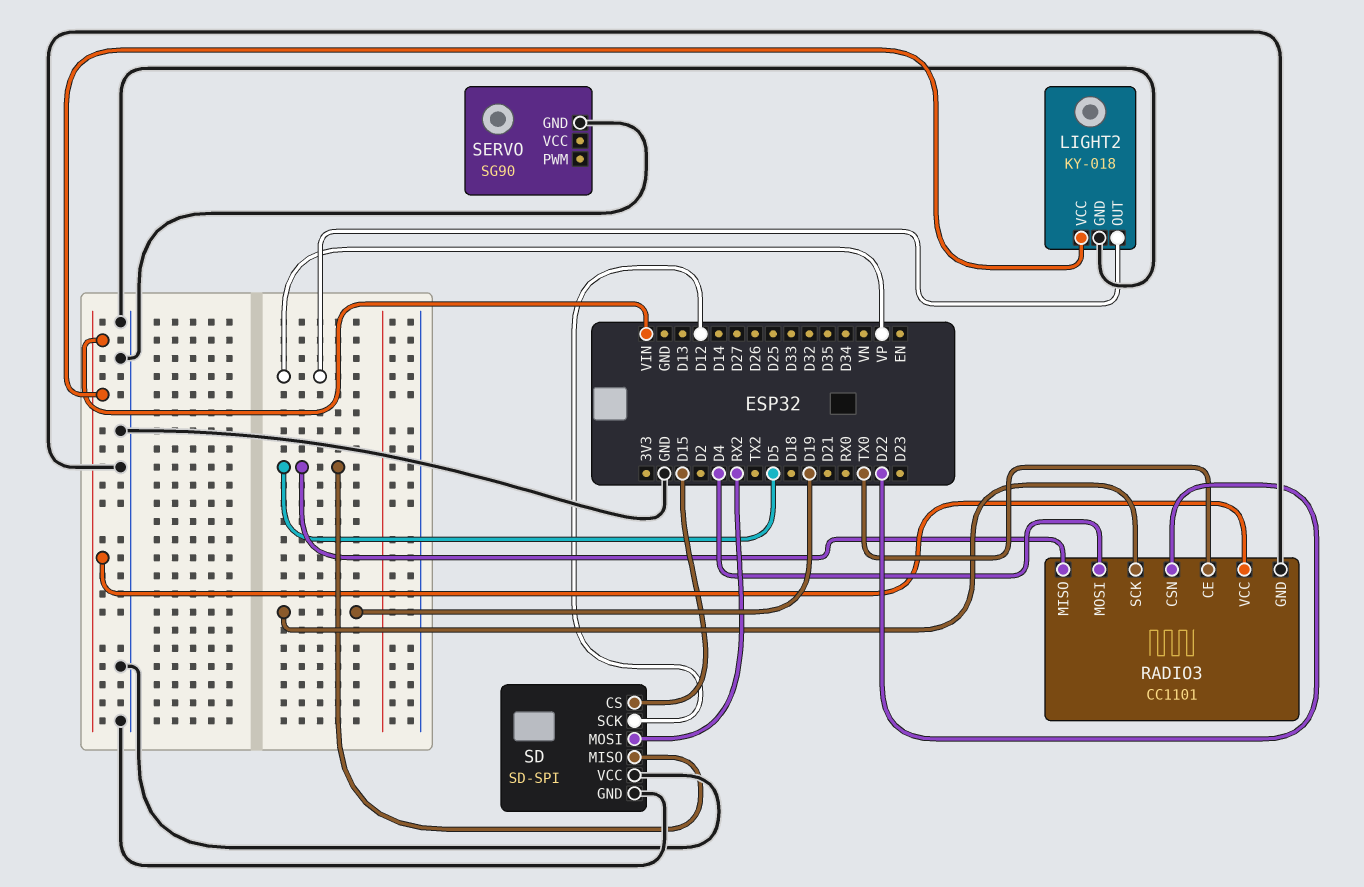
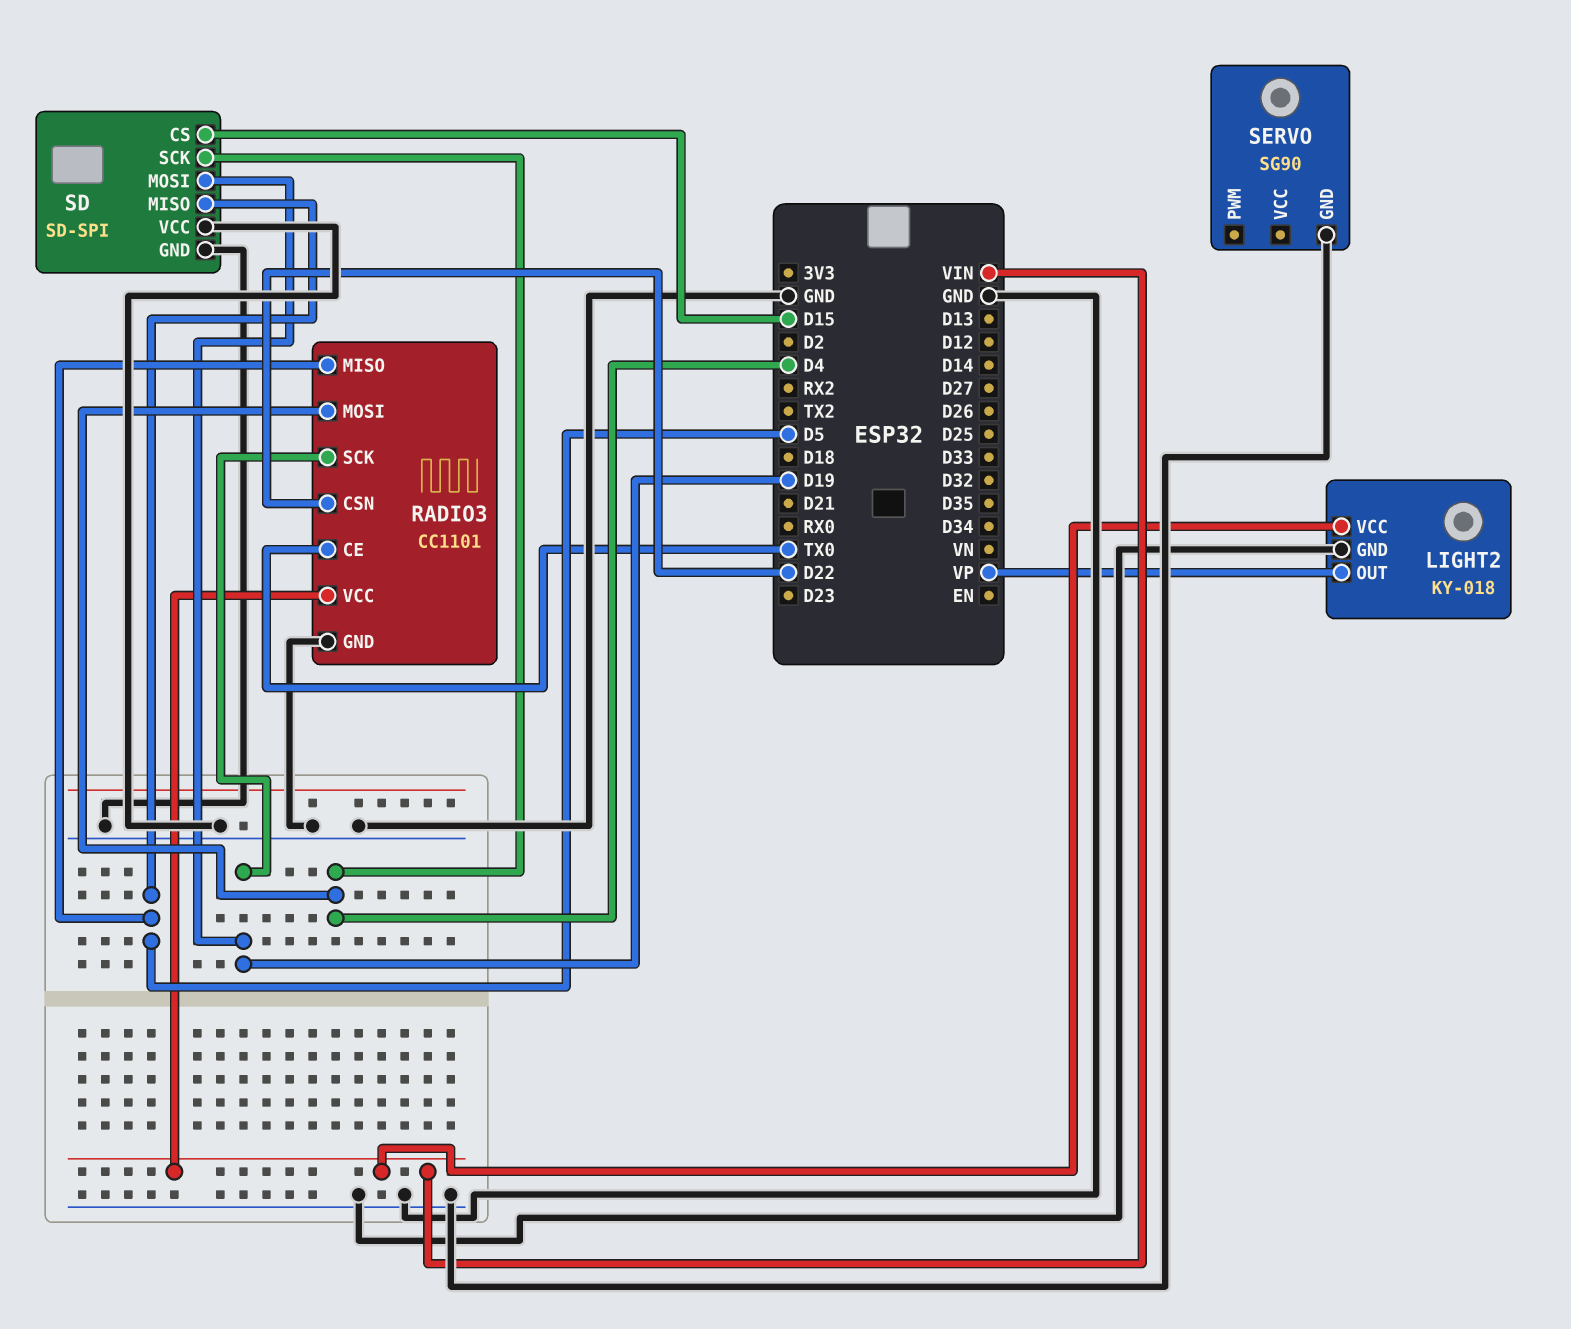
SD pin MOSI: RX2 -> D19
SD pin SCK: D12 -> D4

